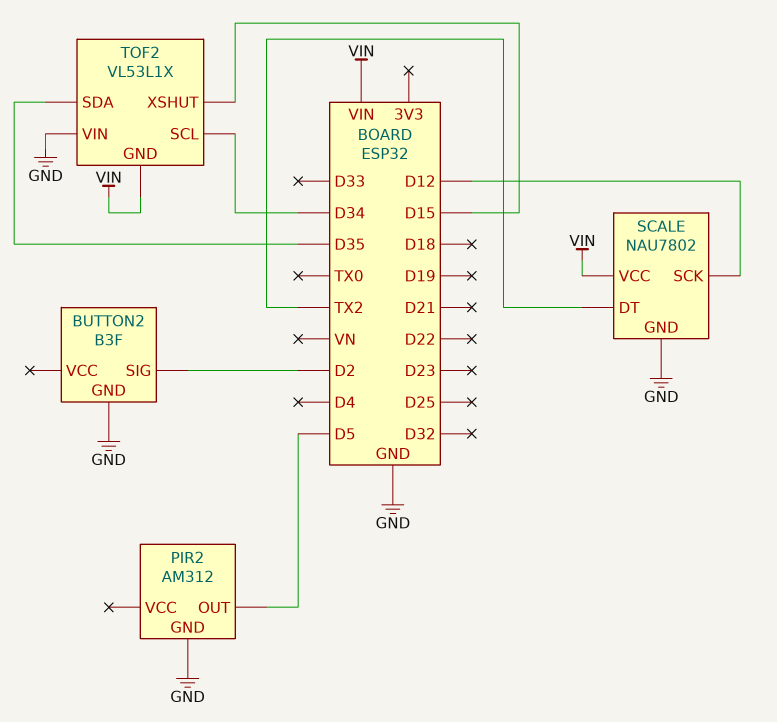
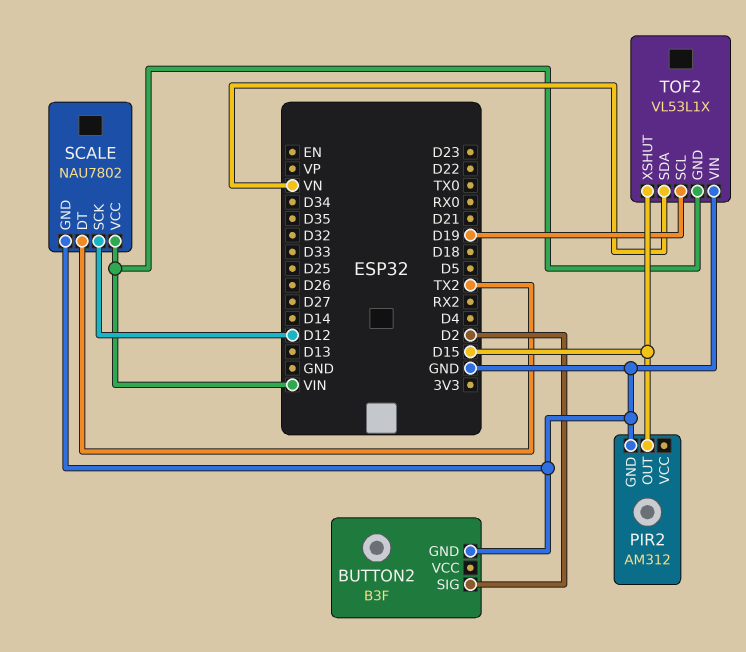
PIR2 pin OUT: D5 -> D15
TOF2 pin SCL: D34 -> D19
TOF2 pin SDA: D35 -> VN

